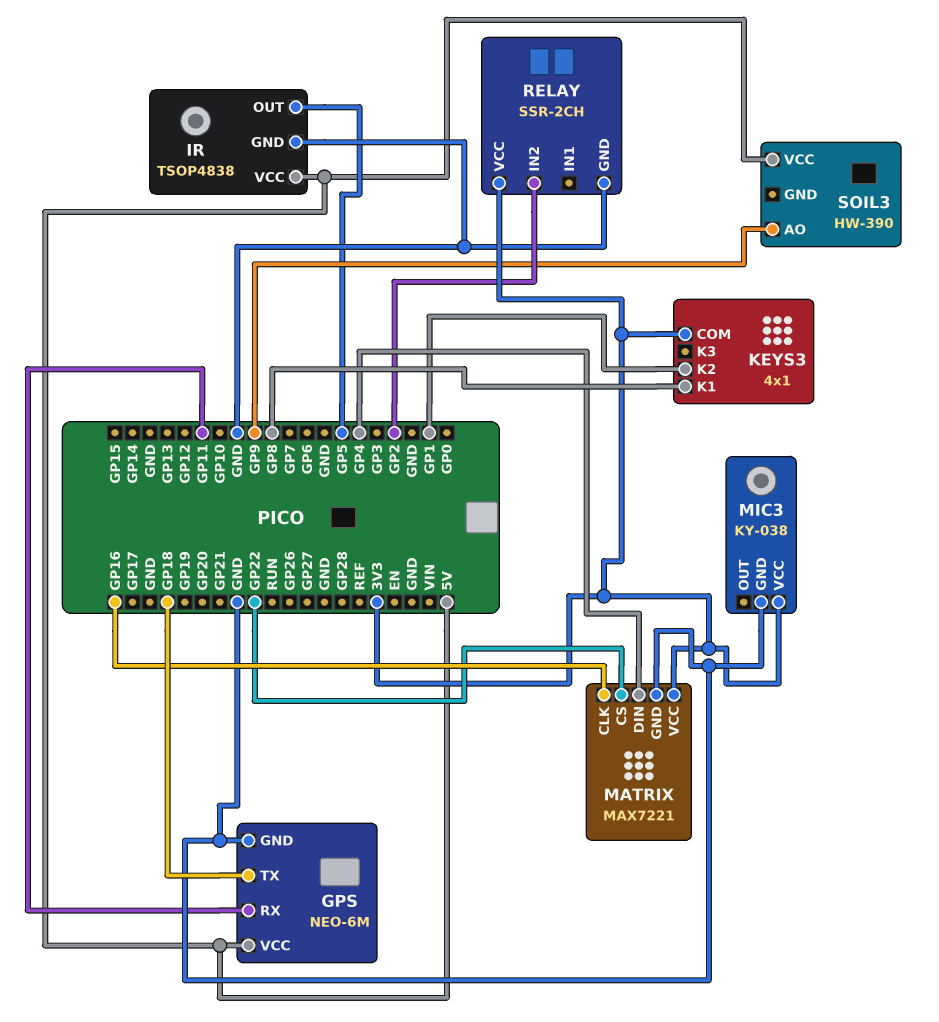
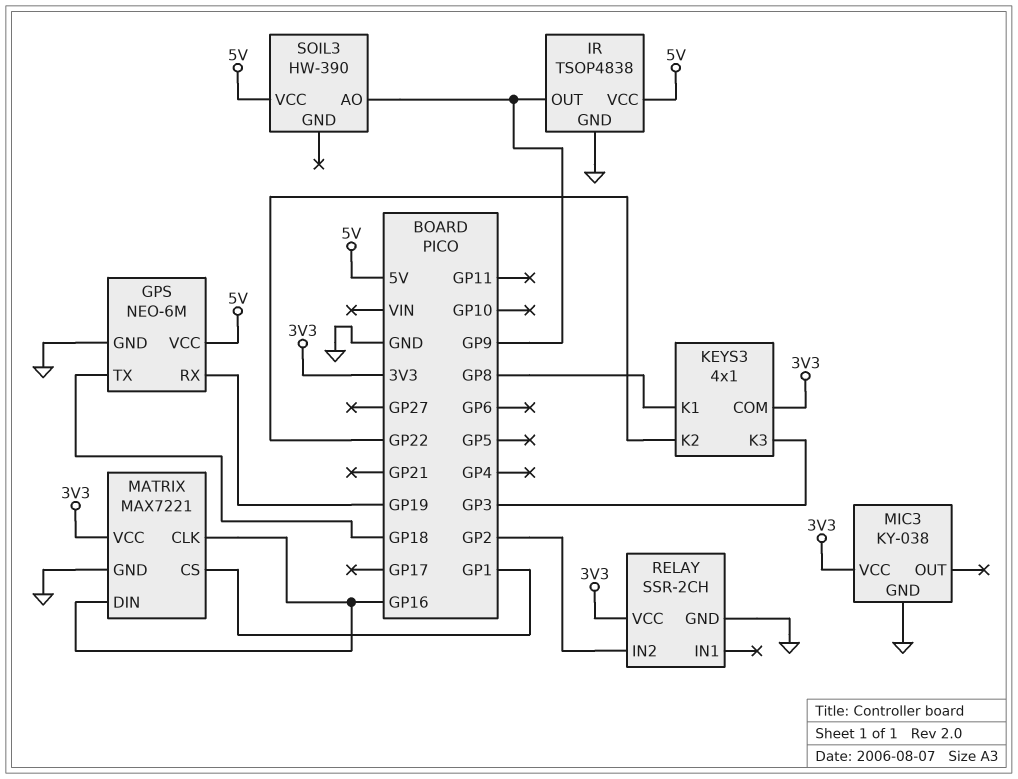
GPS pin RX: GP11 -> GP19
IR pin OUT: GP5 -> GP9
KEYS3 pin K2: GP1 -> GP22
KEYS3 pin K3: none -> GP3
MATRIX pin CS: GP22 -> GP1
MATRIX pin DIN: GP4 -> GP16

